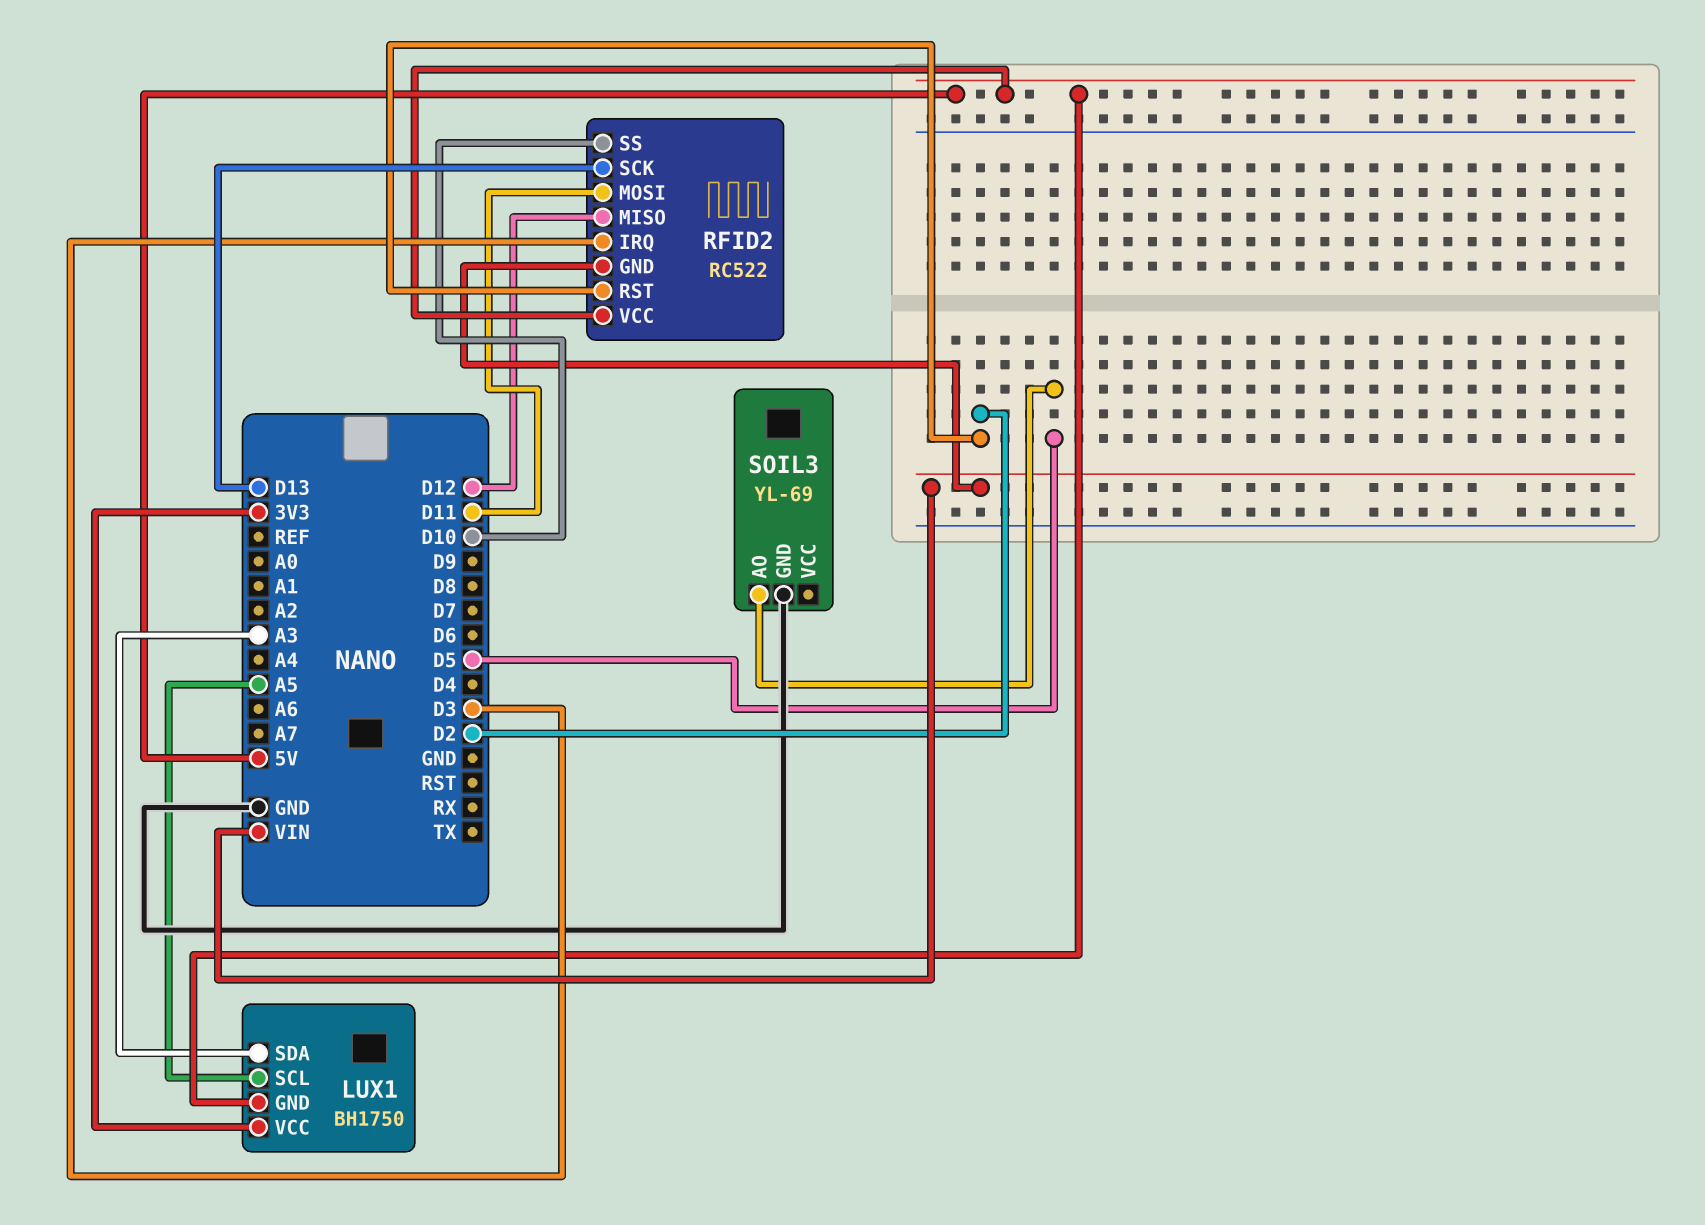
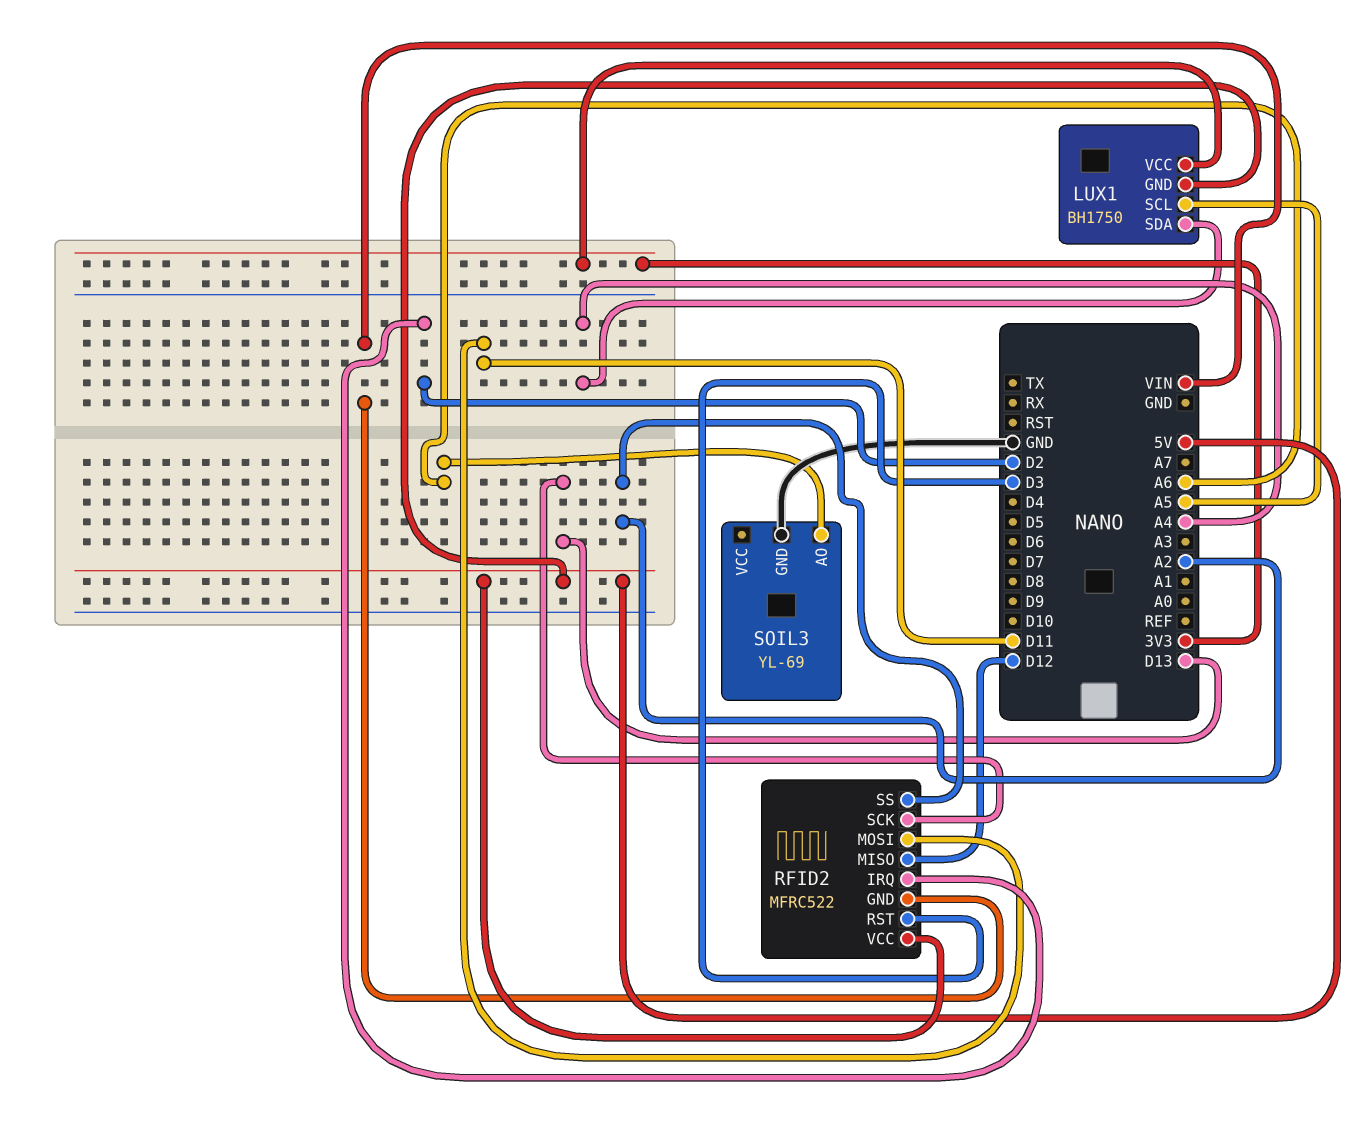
LUX1 pin SDA: A3 -> A4
RFID2: RC522 -> MFRC522
RFID2 pin IRQ: D3 -> D2
RFID2 pin RST: D2 -> D3
RFID2 pin SS: D10 -> A2
SOIL3 pin AO: D5 -> A6

